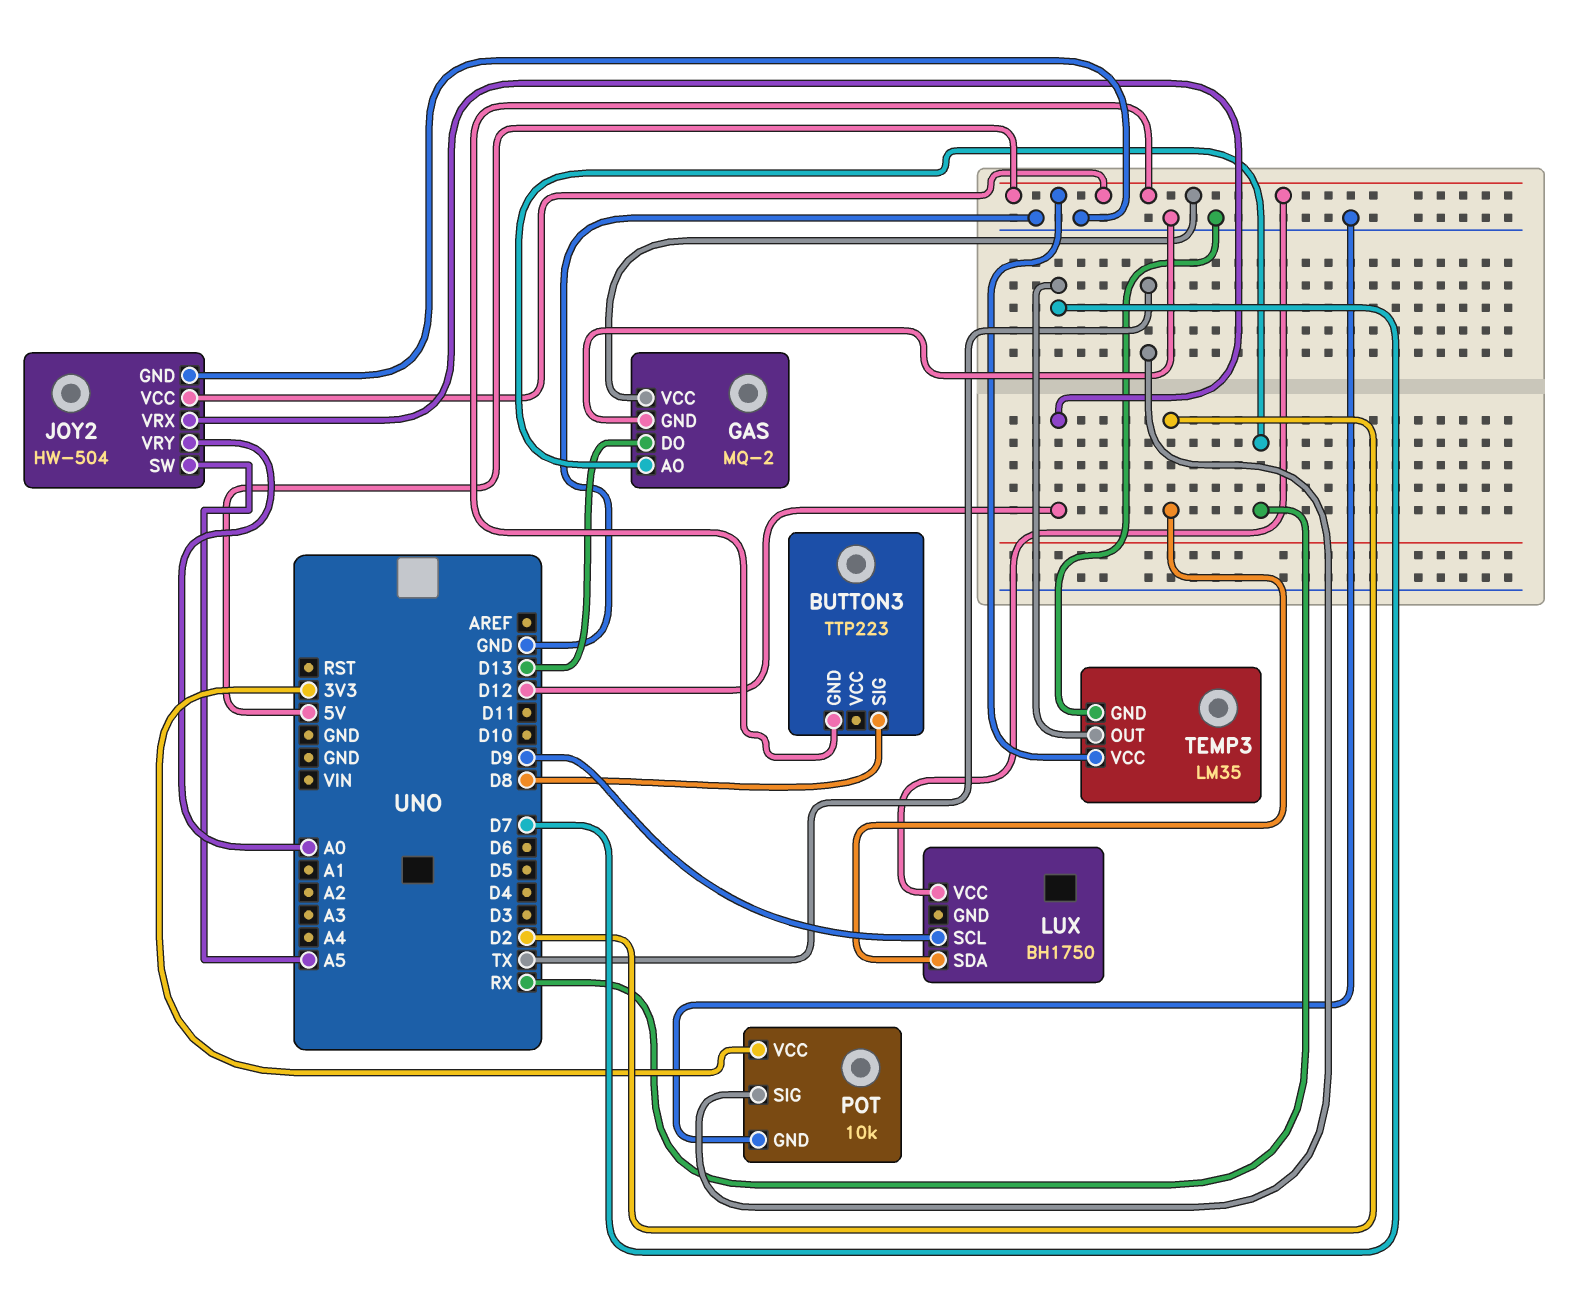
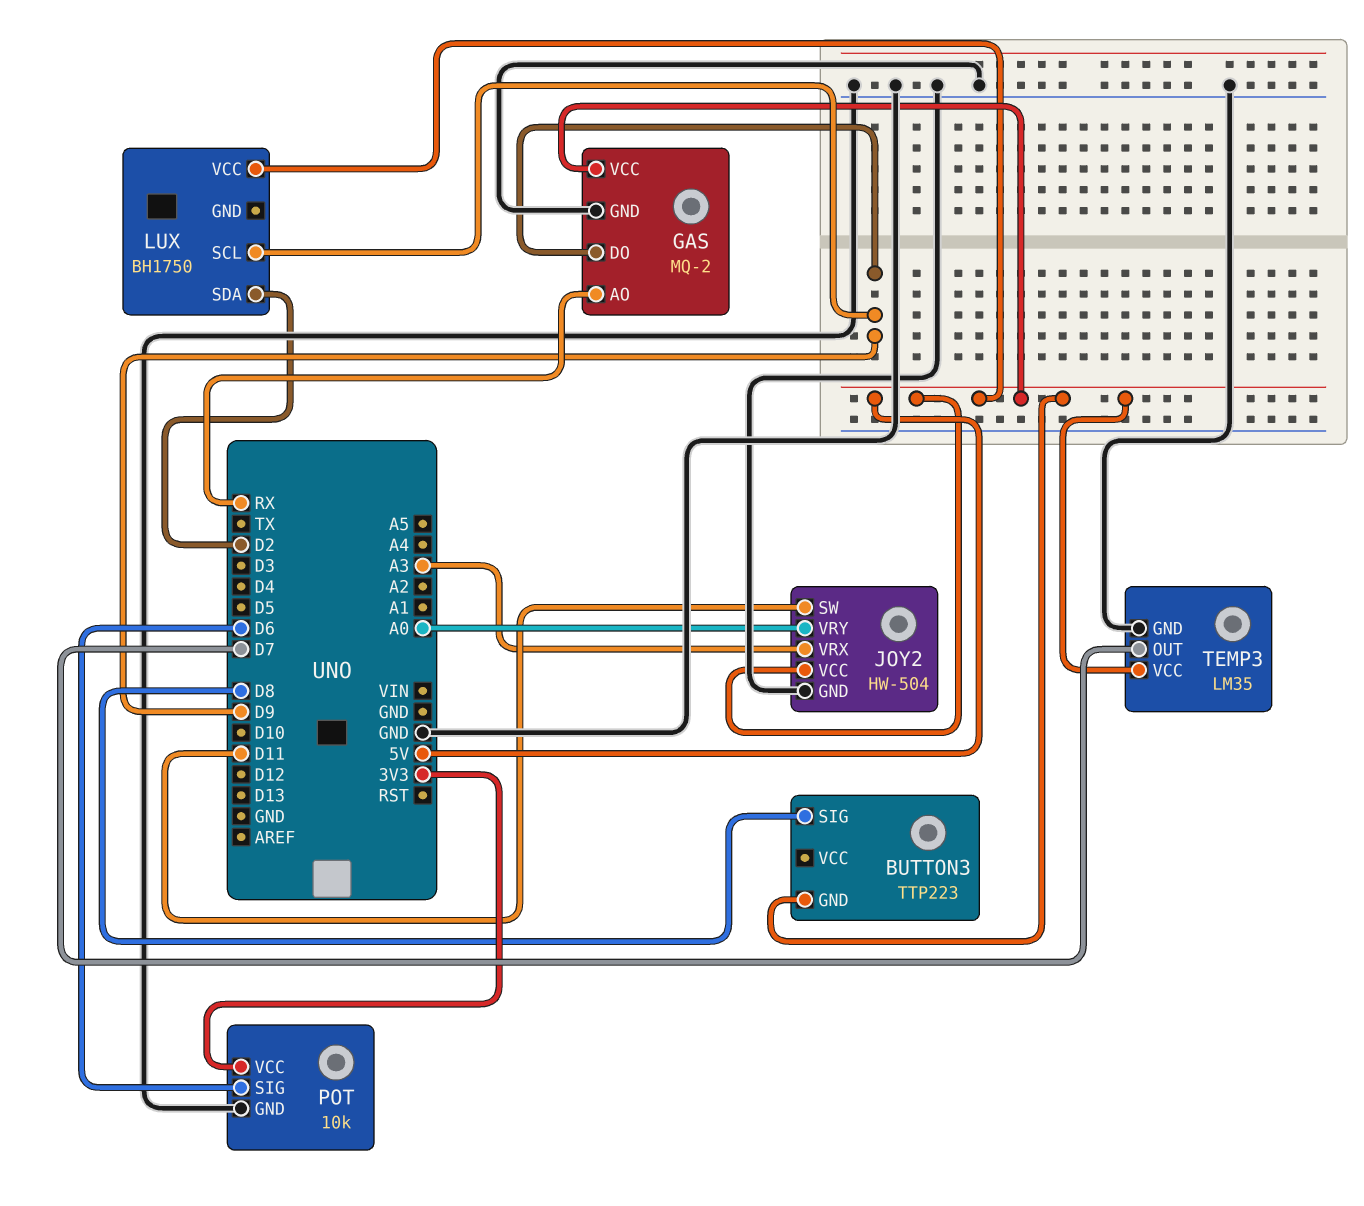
GAS pin DO: D13 -> D9
JOY2 pin SW: A5 -> D11
JOY2 pin VRX: D12 -> A3
POT pin SIG: TX -> D6

